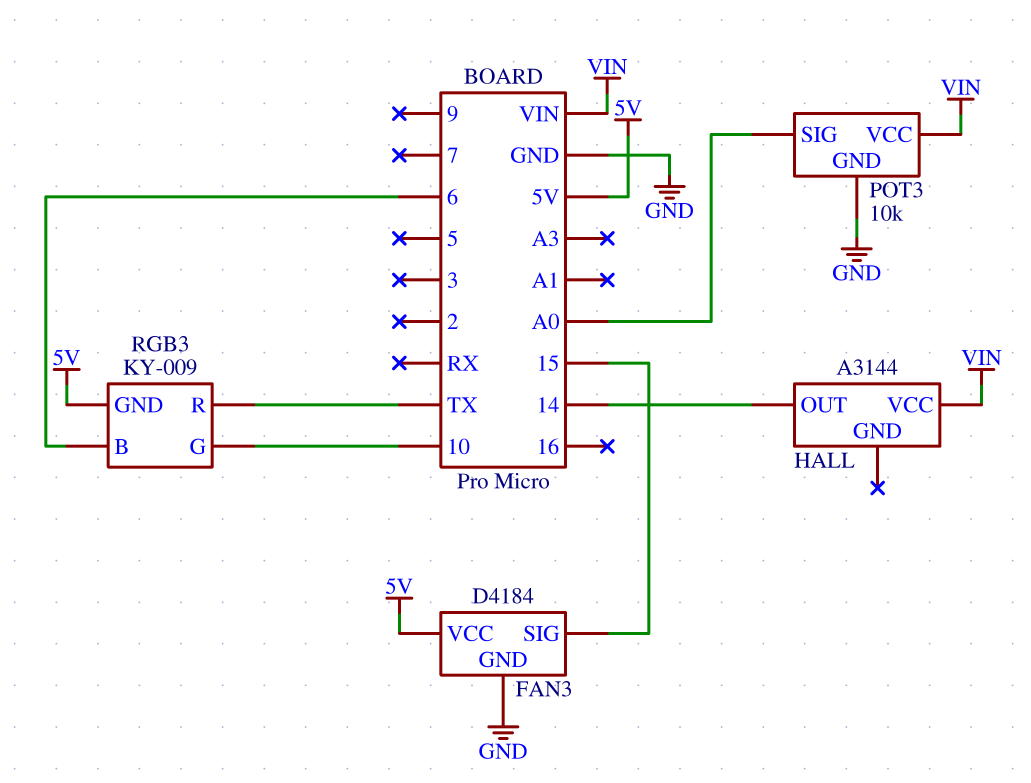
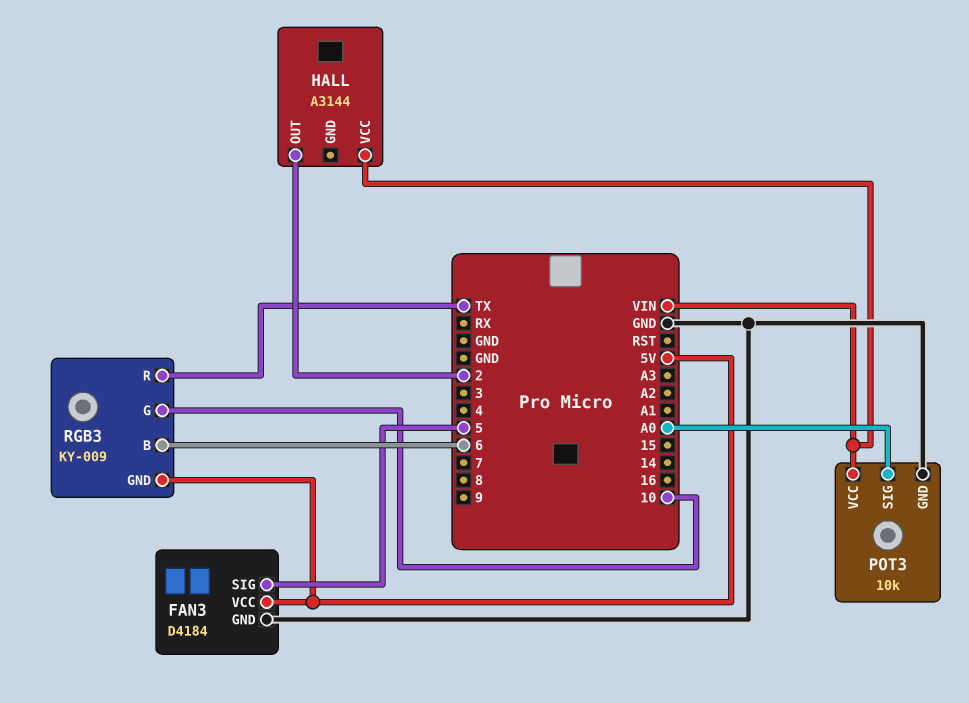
FAN3 pin SIG: 15 -> 5
HALL pin OUT: 14 -> 2

